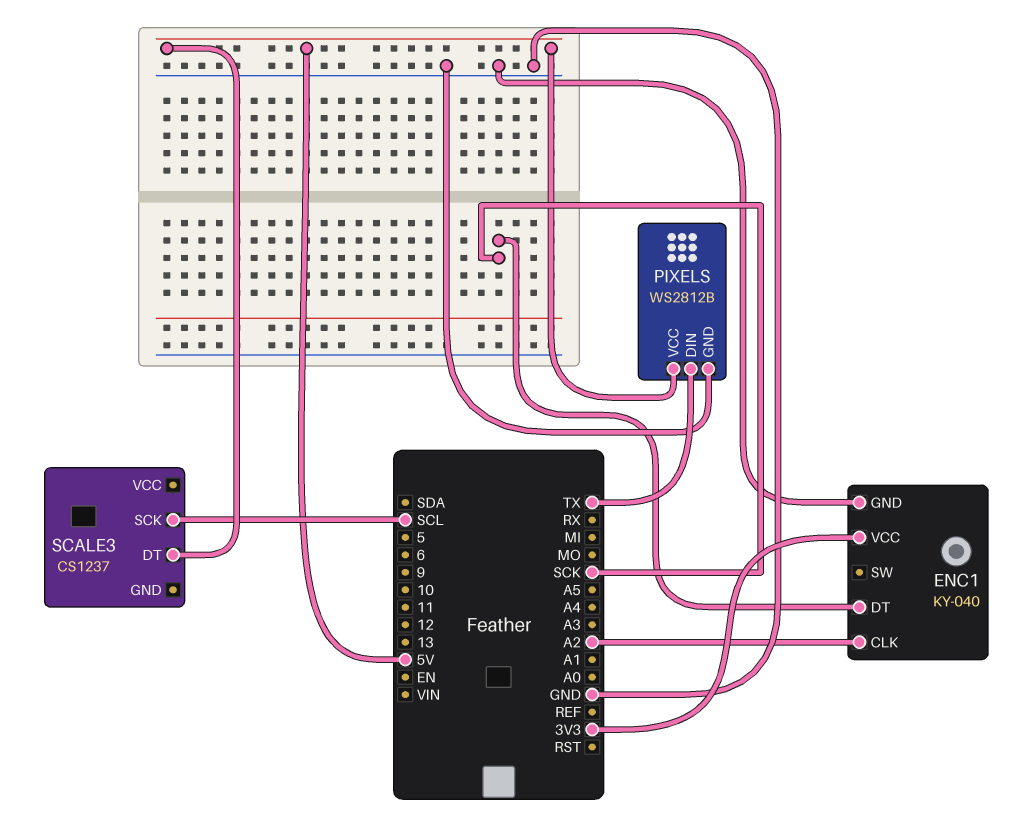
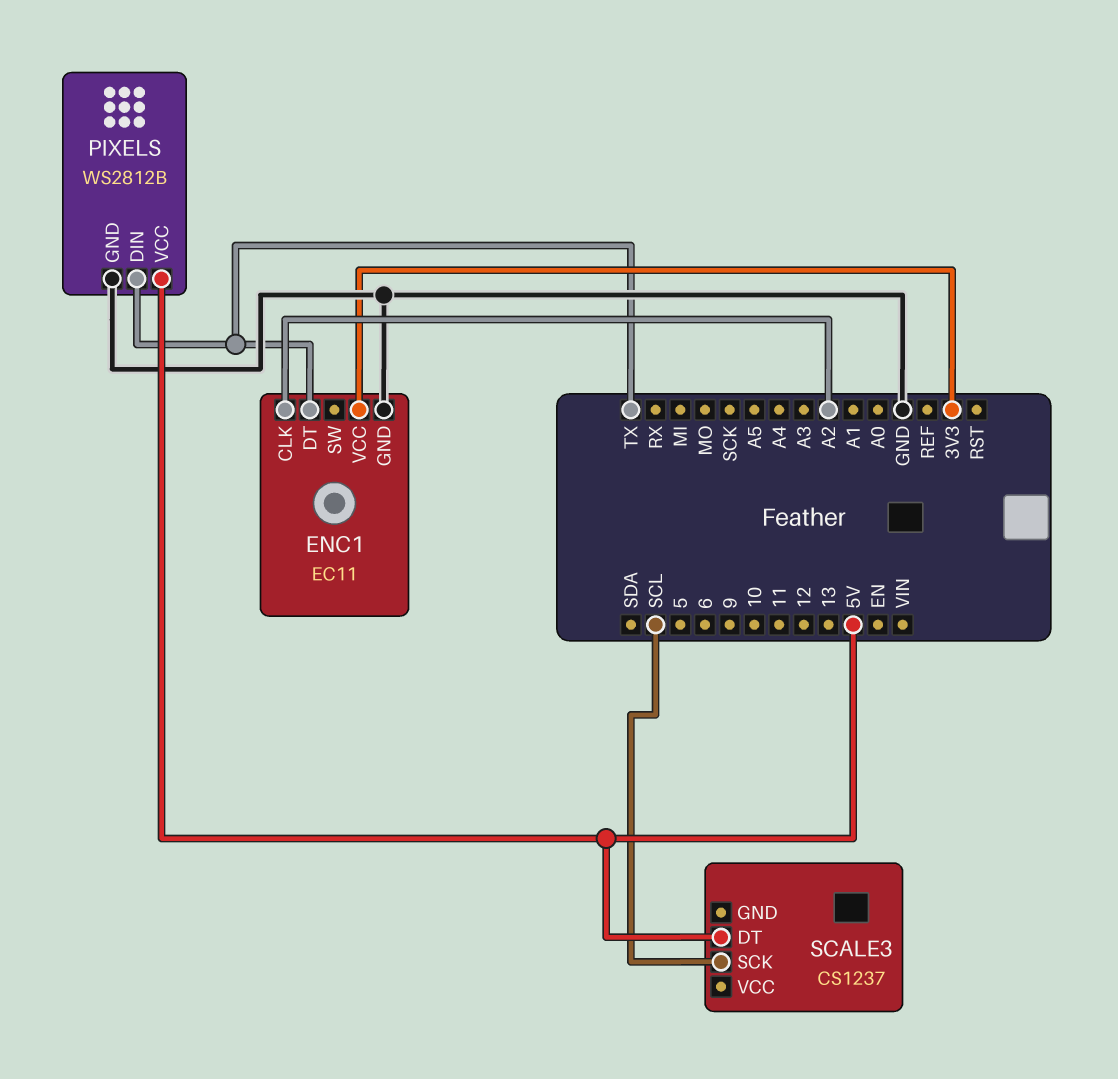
ENC1: KY-040 -> EC11
ENC1 pin DT: SCK -> TX

